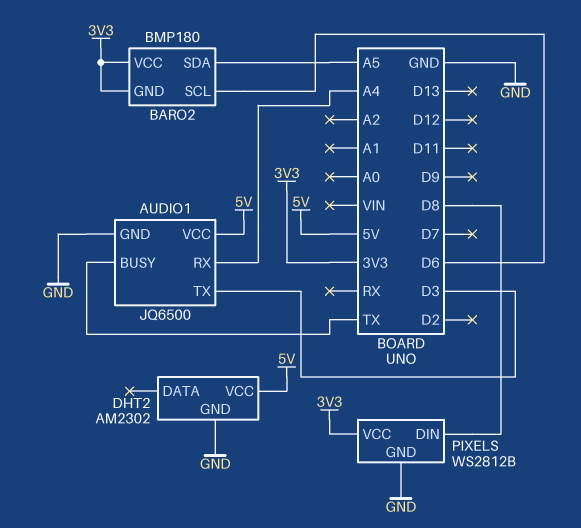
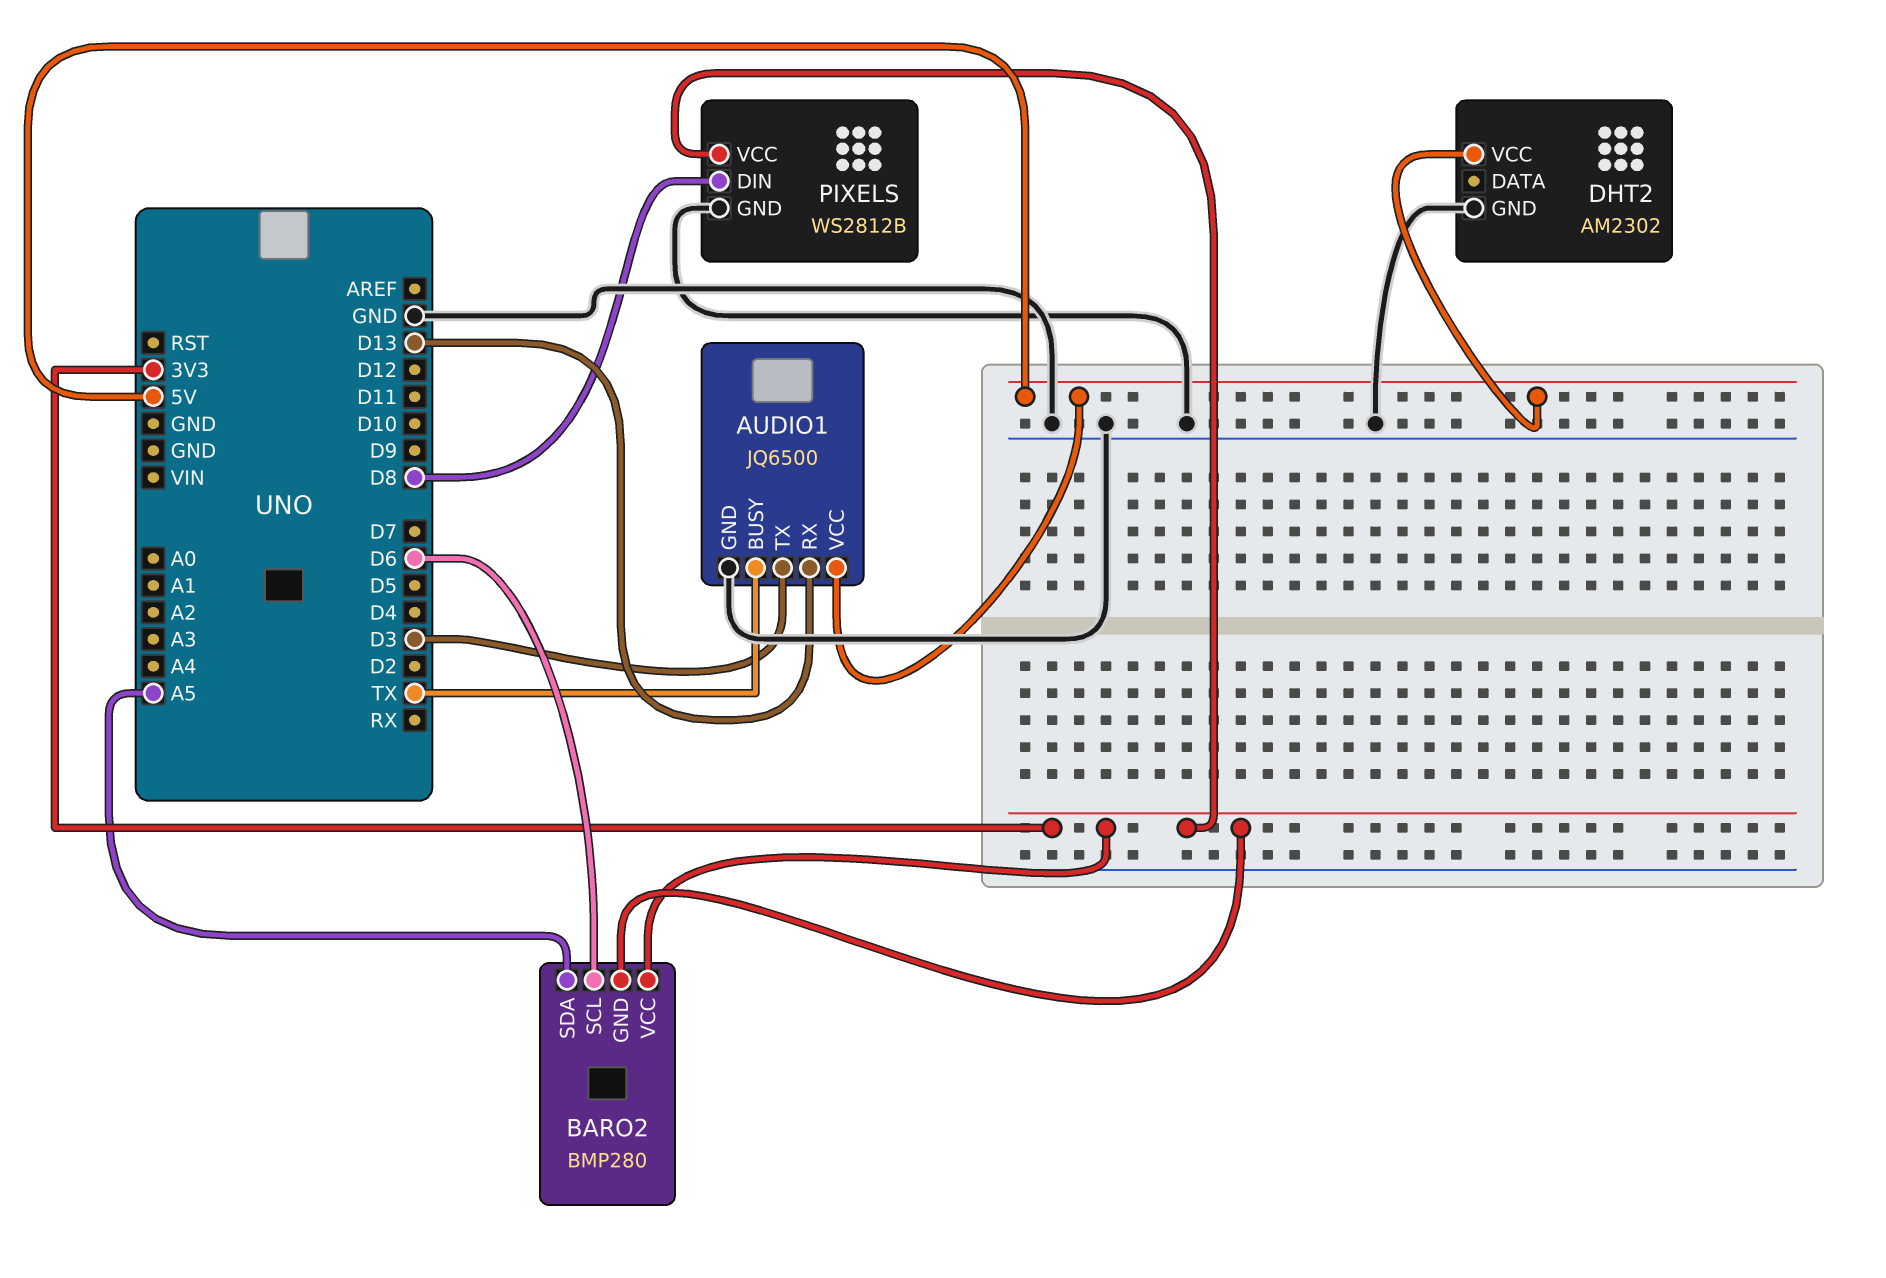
AUDIO1 pin RX: A4 -> D13
BARO2: BMP180 -> BMP280

